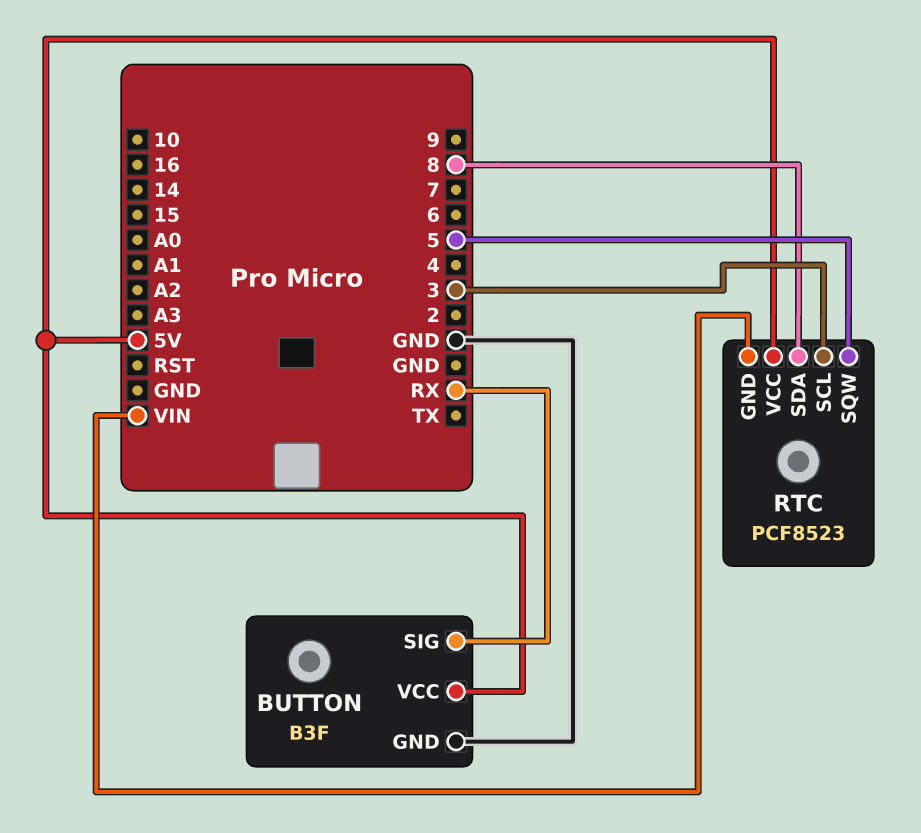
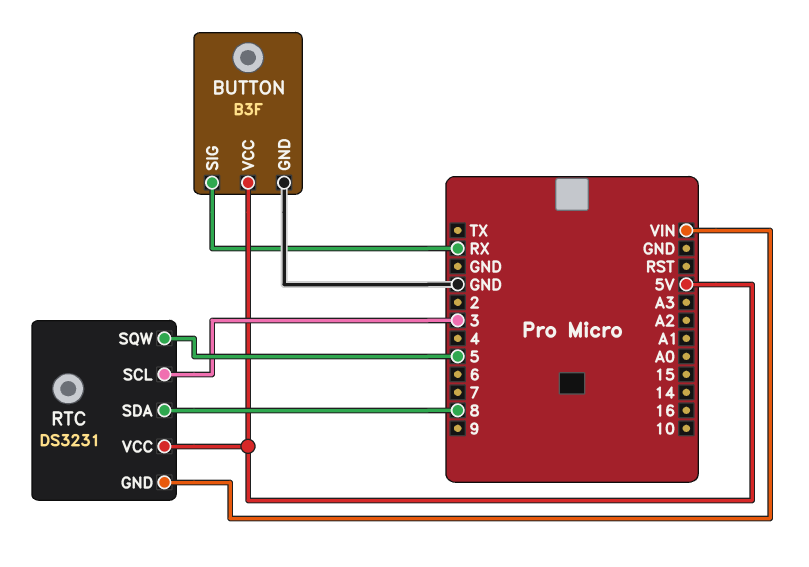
RTC: PCF8523 -> DS3231

